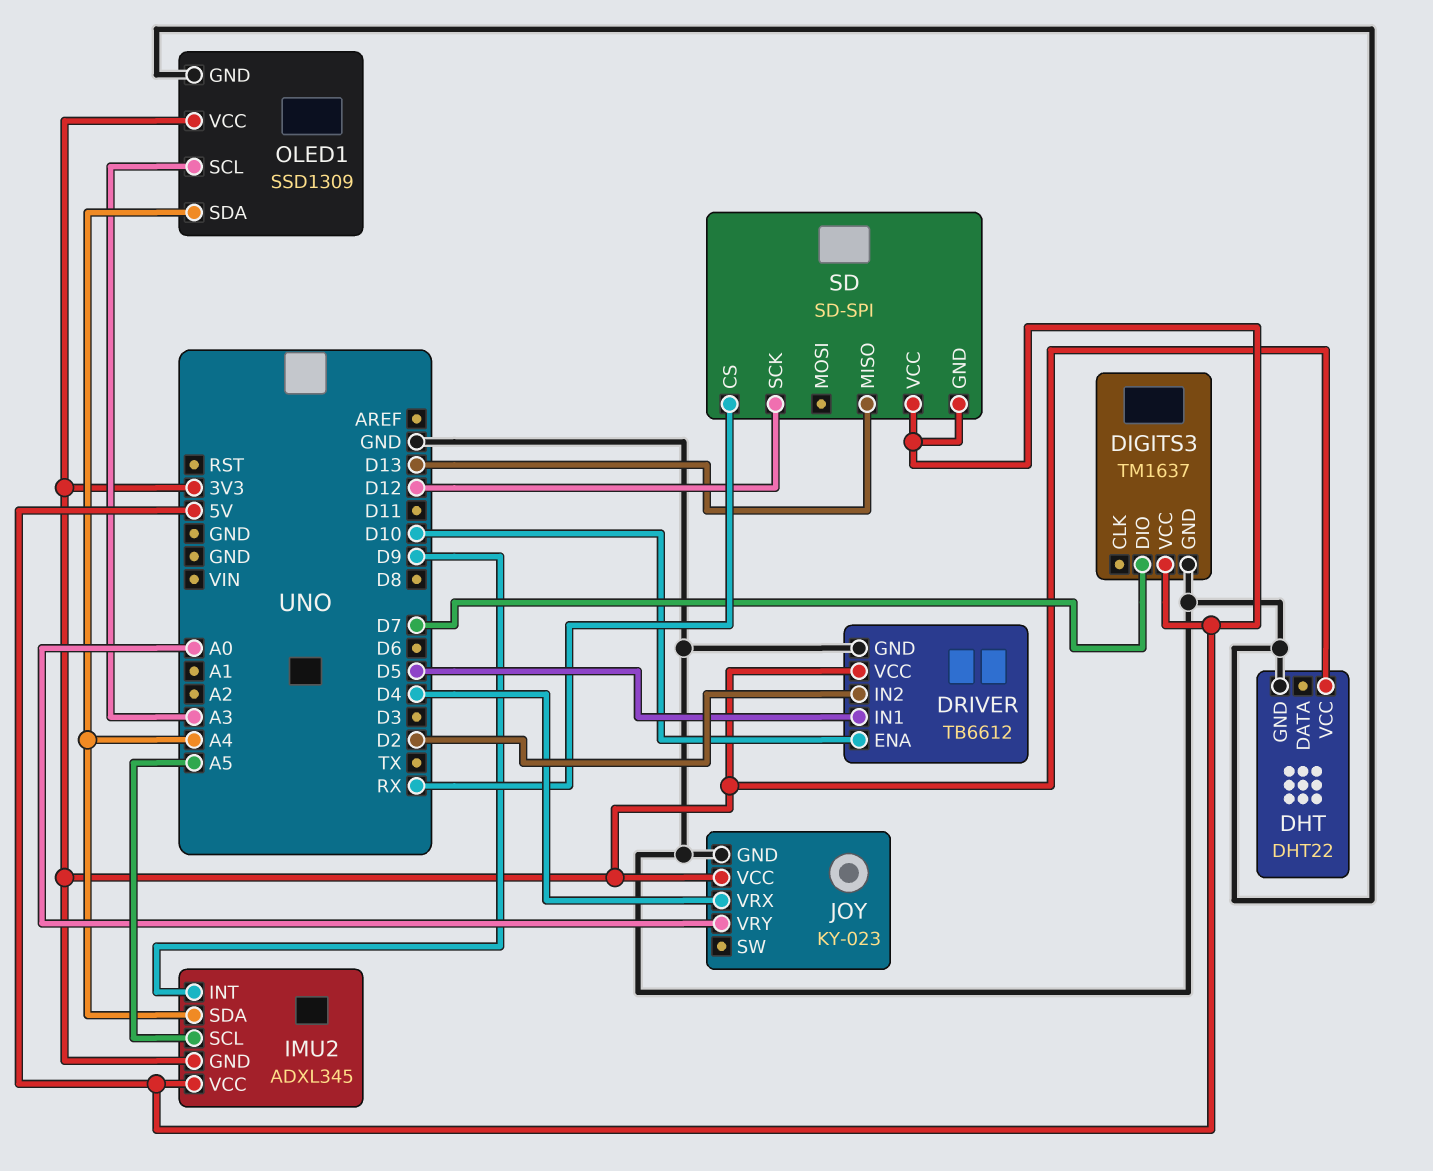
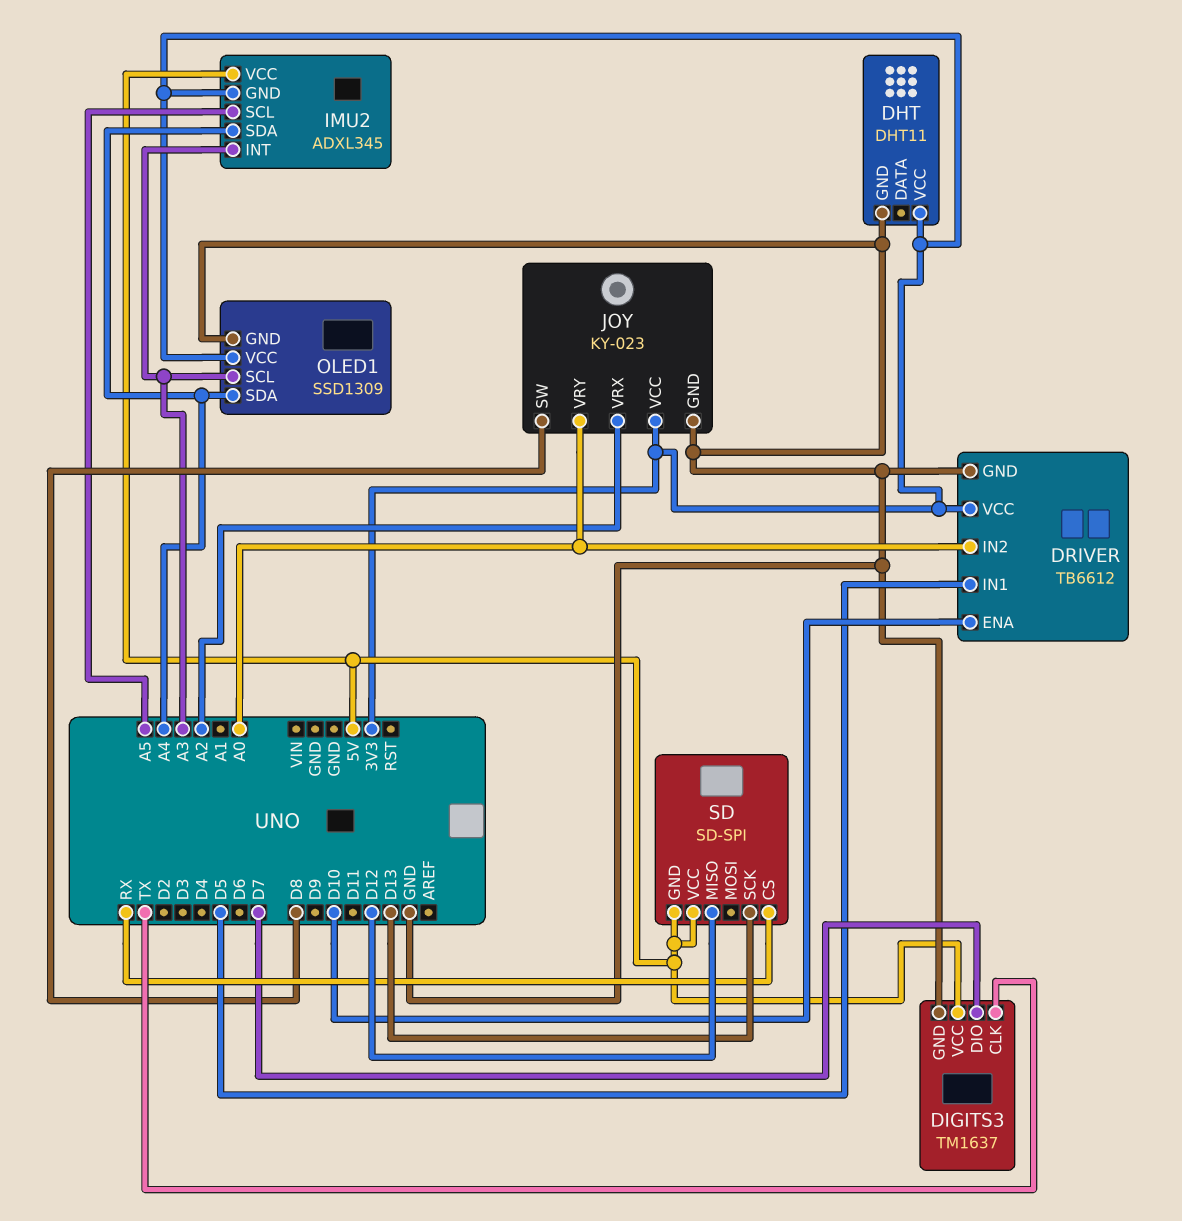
DHT: DHT22 -> DHT11
DIGITS3 pin CLK: none -> TX
DRIVER pin IN2: D2 -> A0
IMU2 pin INT: D9 -> A3
JOY pin SW: none -> D8
JOY pin VRX: D4 -> A2
SD pin MISO: D13 -> D12
SD pin SCK: D12 -> D13

